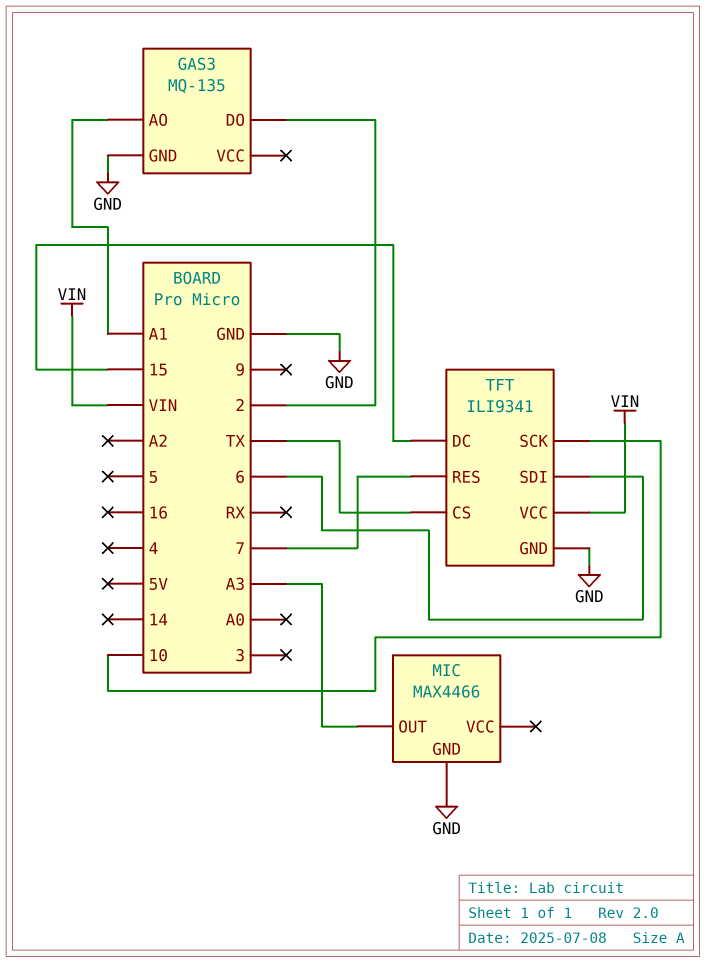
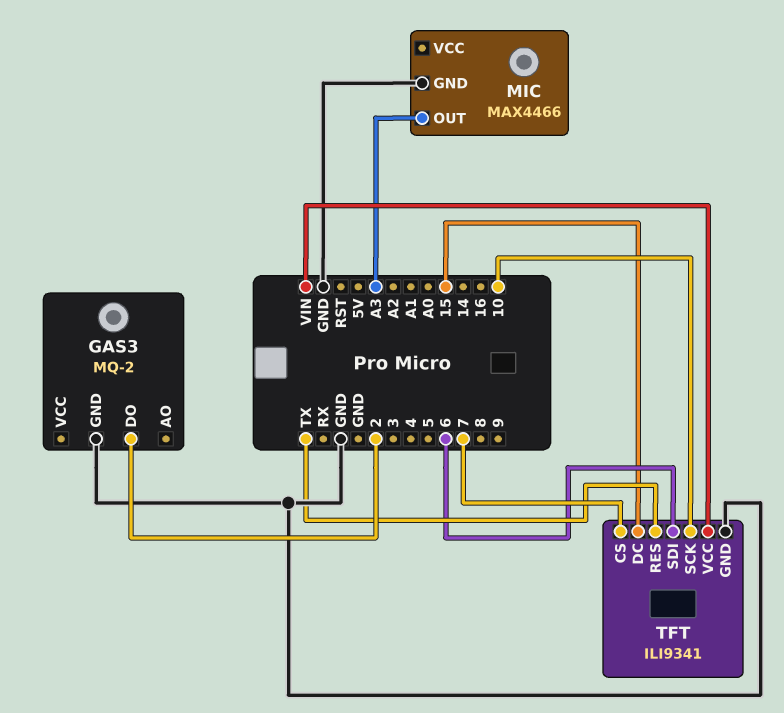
GAS3: MQ-135 -> MQ-2
GAS3 pin AO: A1 -> none
TFT pin CS: TX -> 7
TFT pin RES: 7 -> TX

